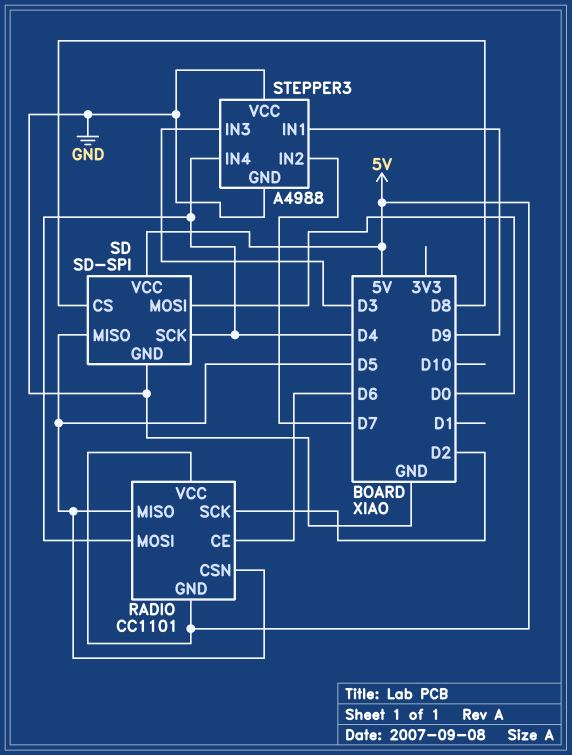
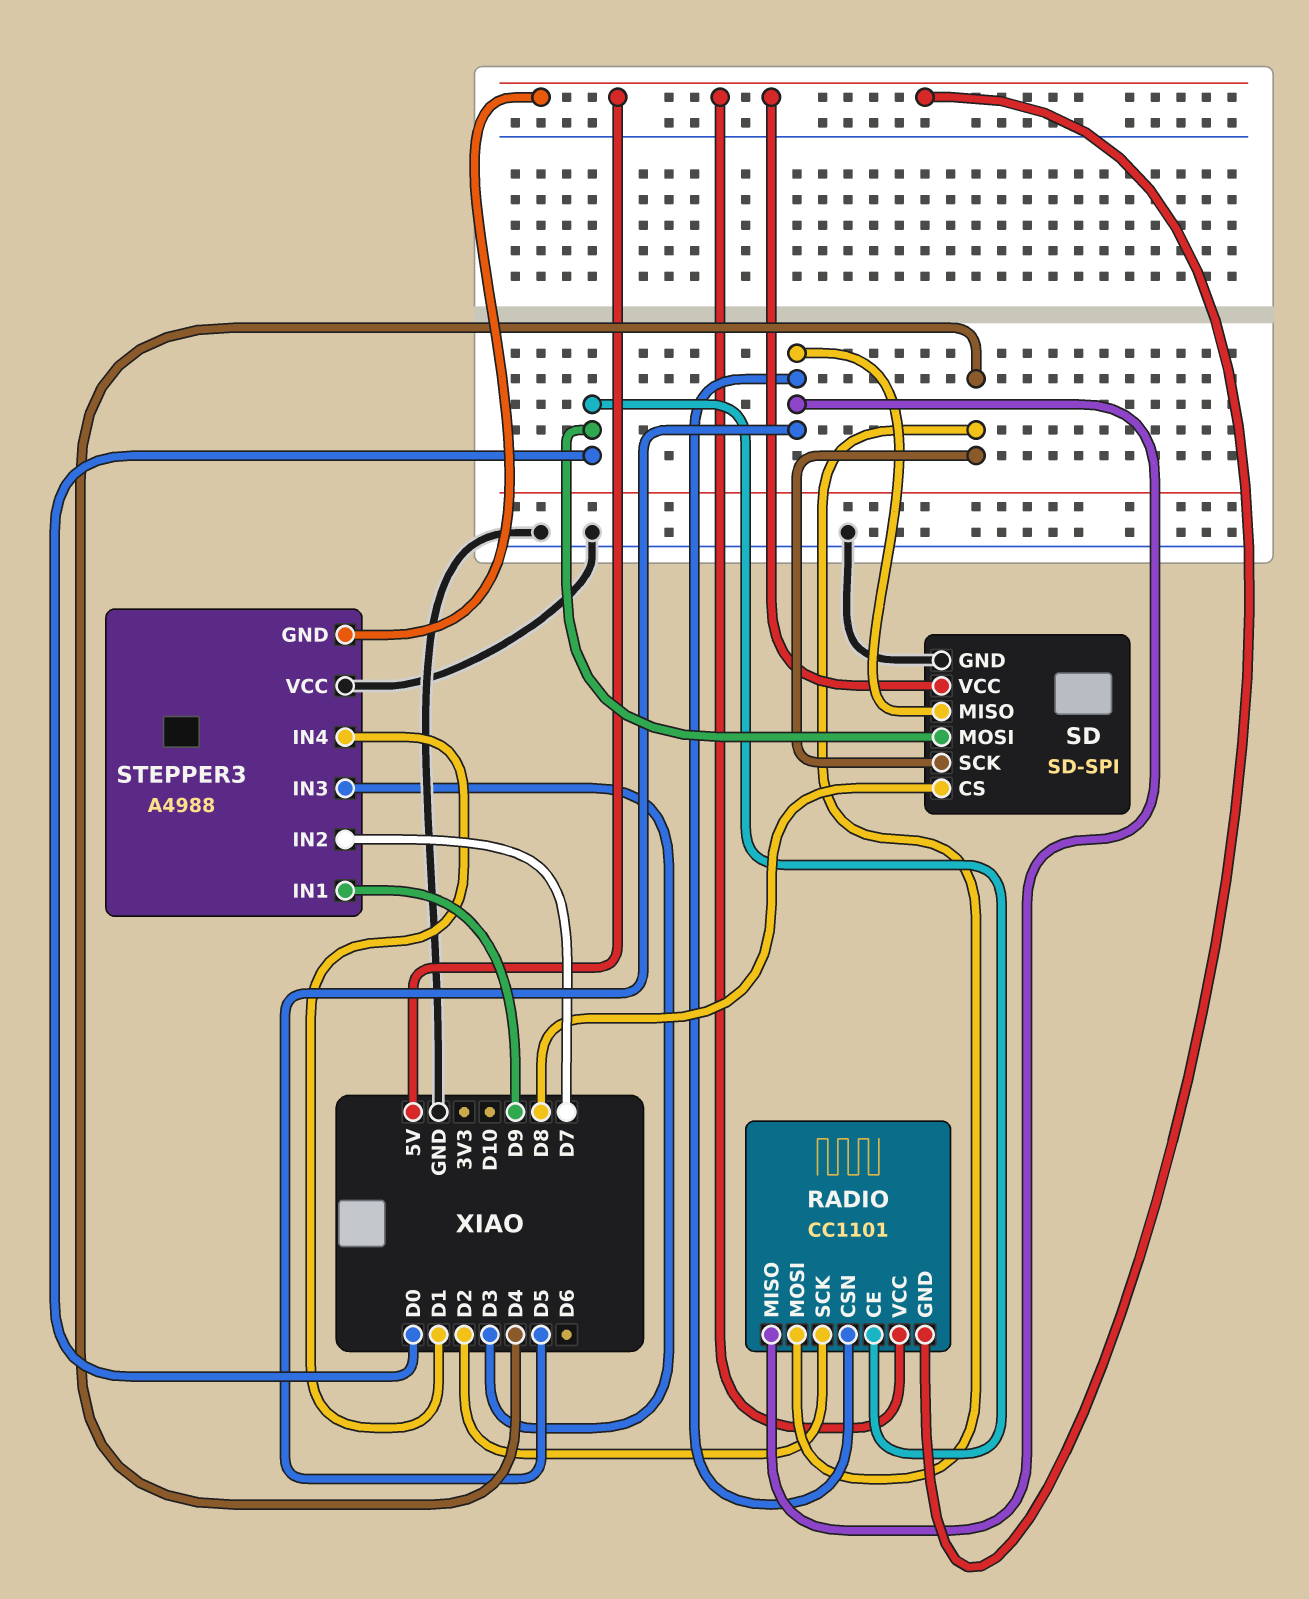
RADIO pin CE: D6 -> D0
STEPPER3 pin GND: GND -> 5V
STEPPER3 pin IN4: D4 -> D1

